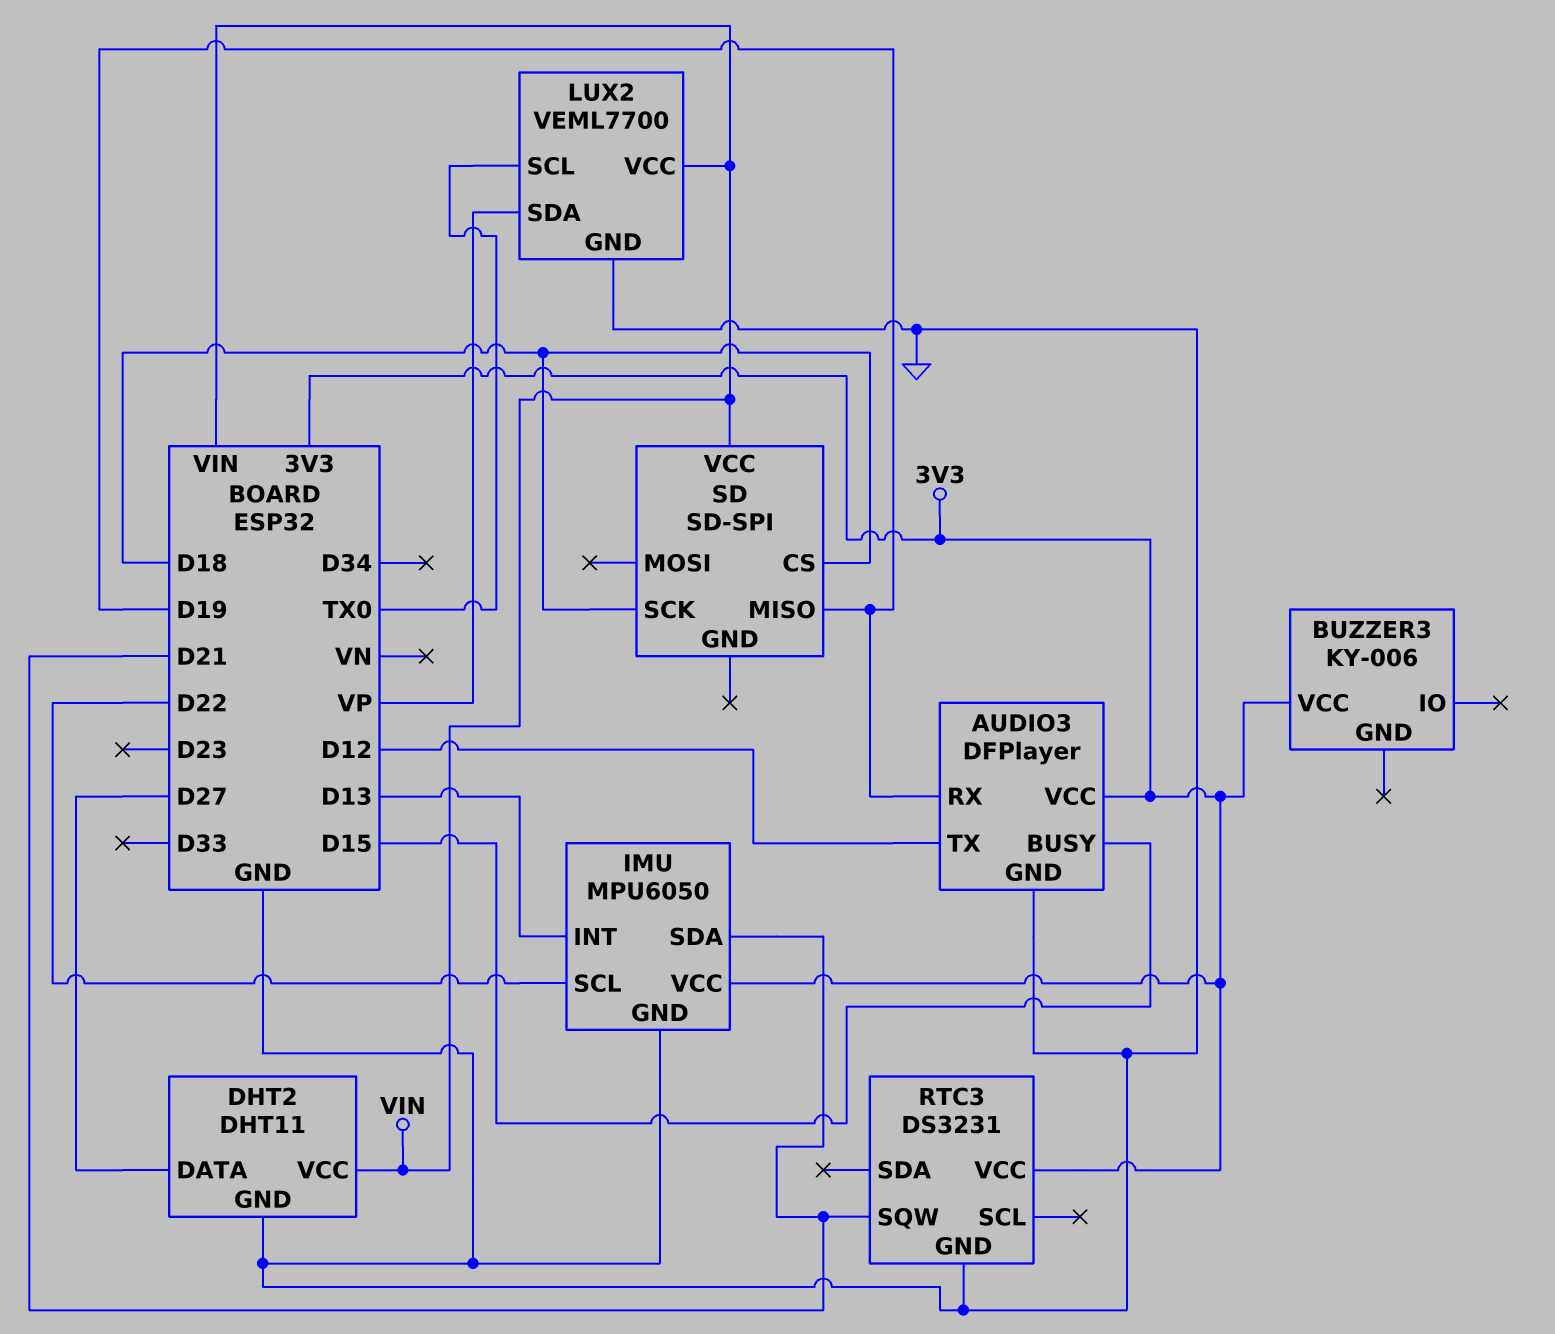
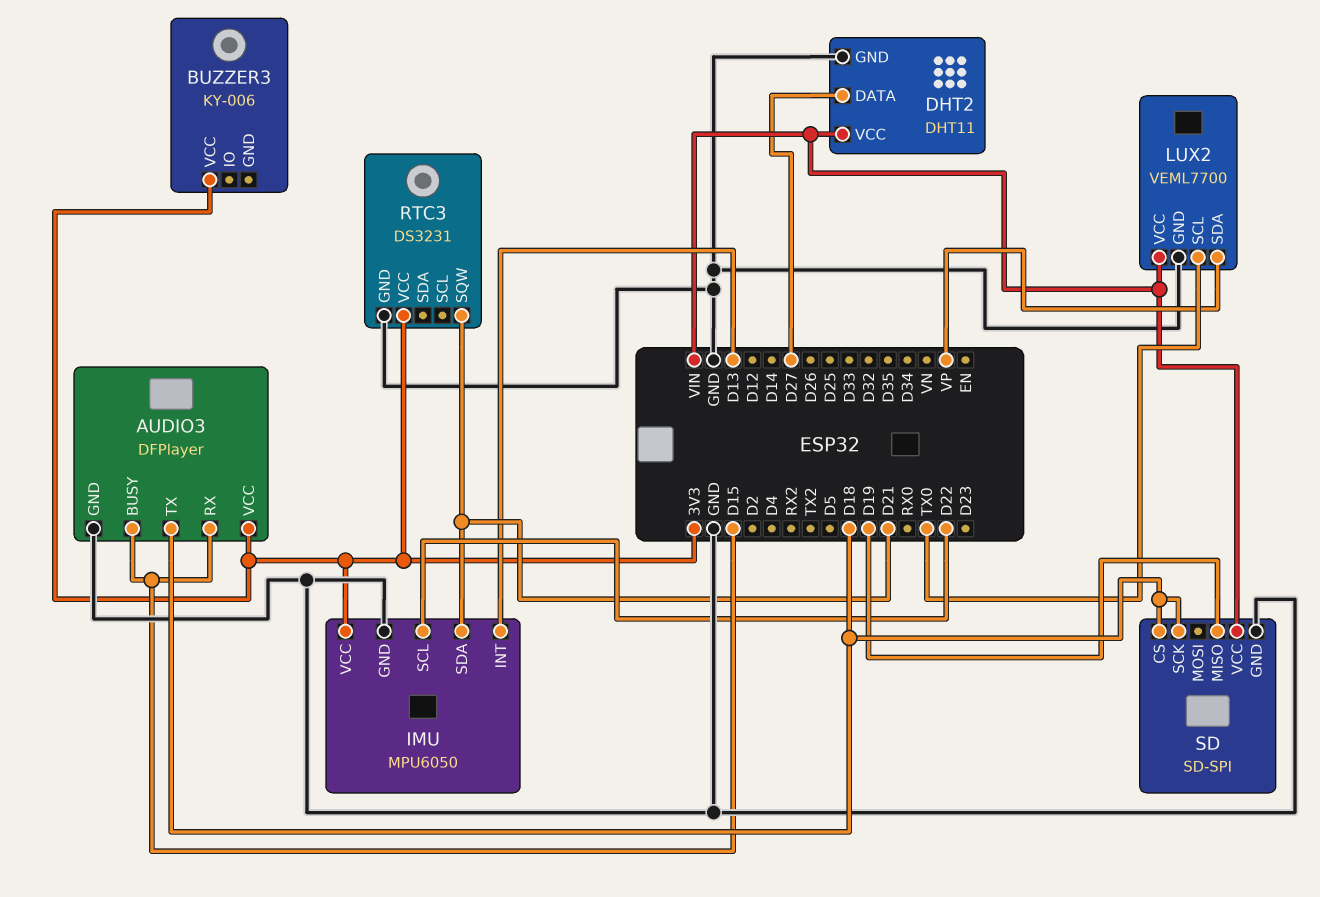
AUDIO3 pin RX: D19 -> D15
AUDIO3 pin TX: D12 -> D18
SD pin GND: none -> GND

